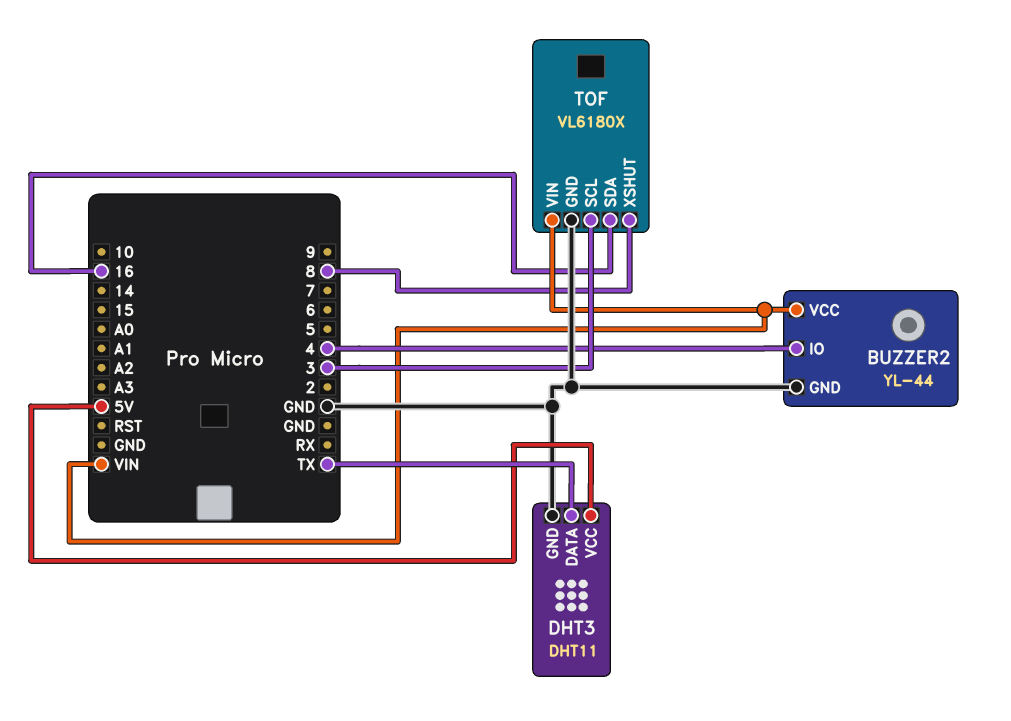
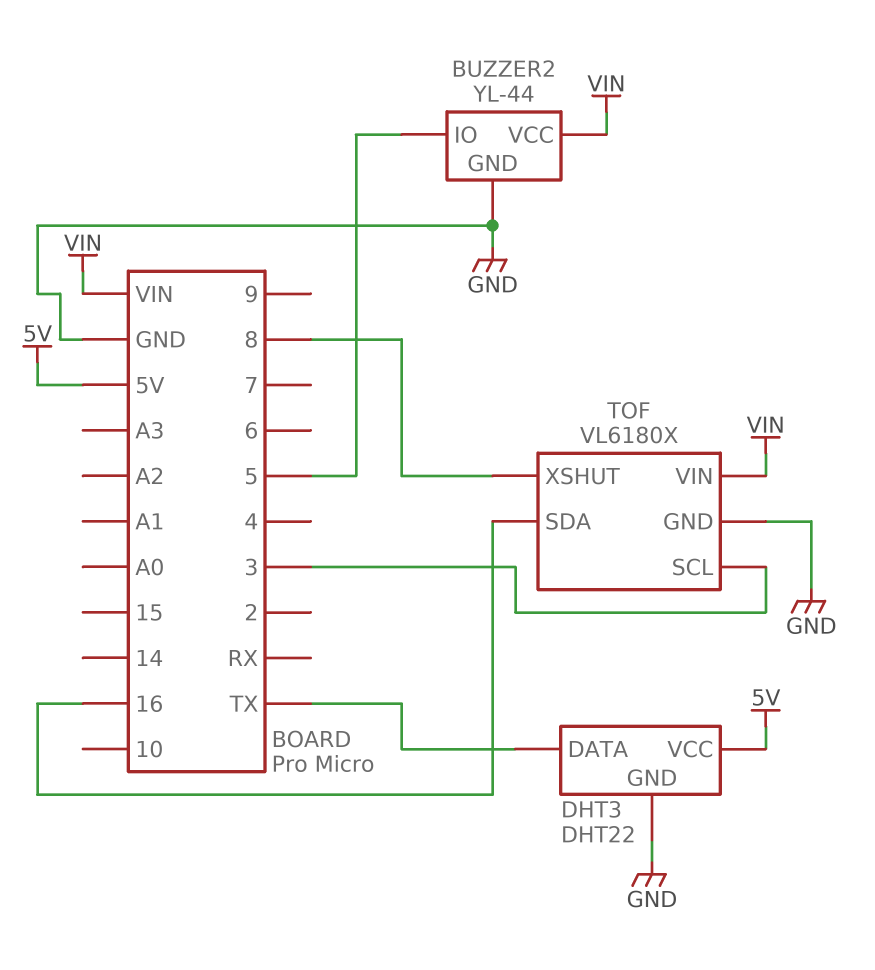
BUZZER2 pin IO: 4 -> 5
DHT3: DHT11 -> DHT22

